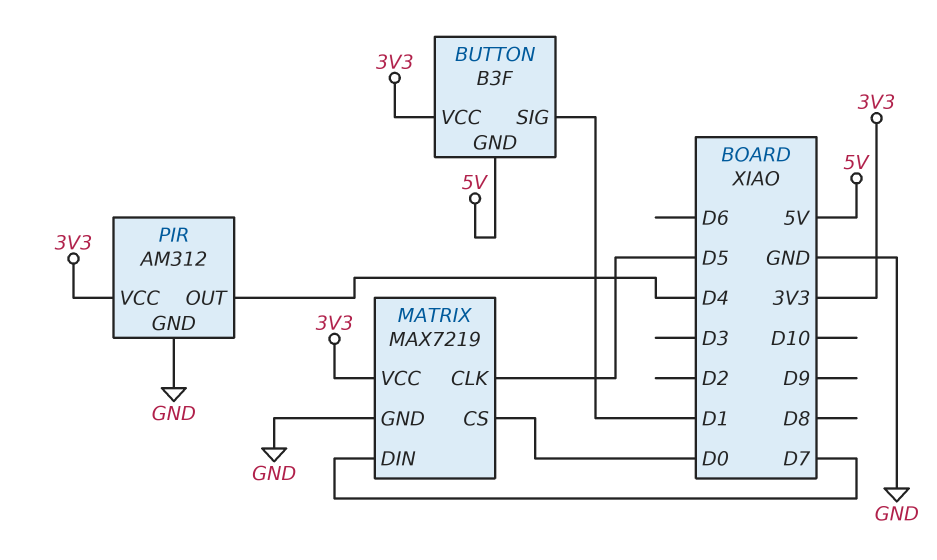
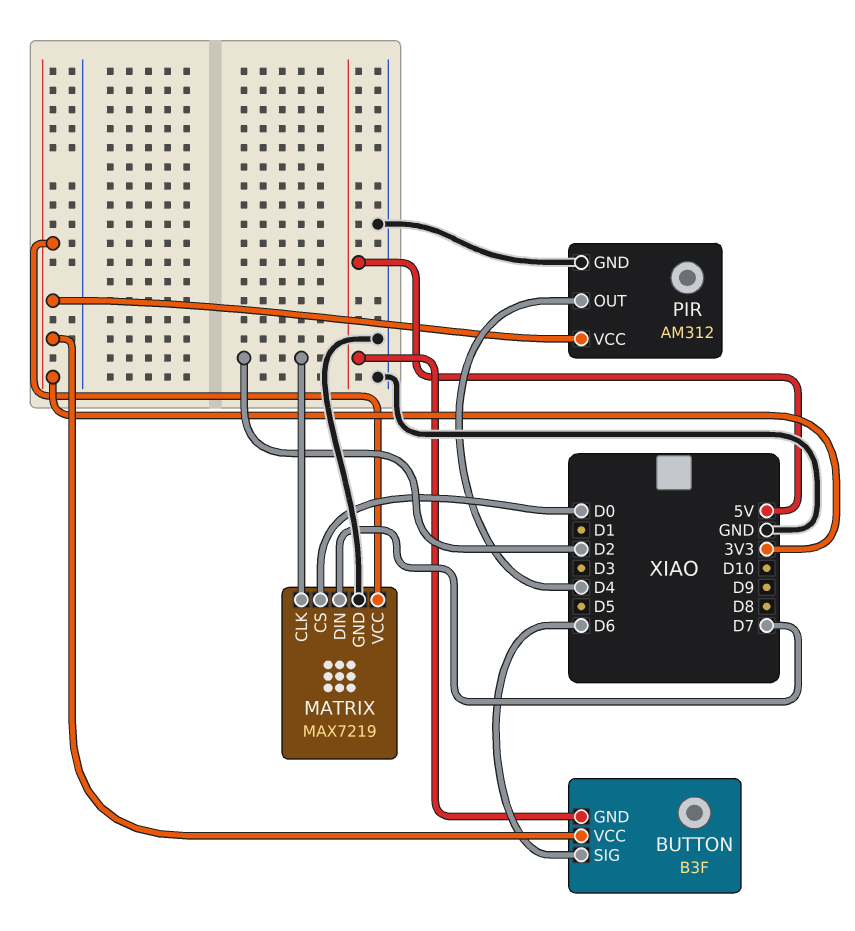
BUTTON pin SIG: D1 -> D6
MATRIX pin CLK: D5 -> D2

